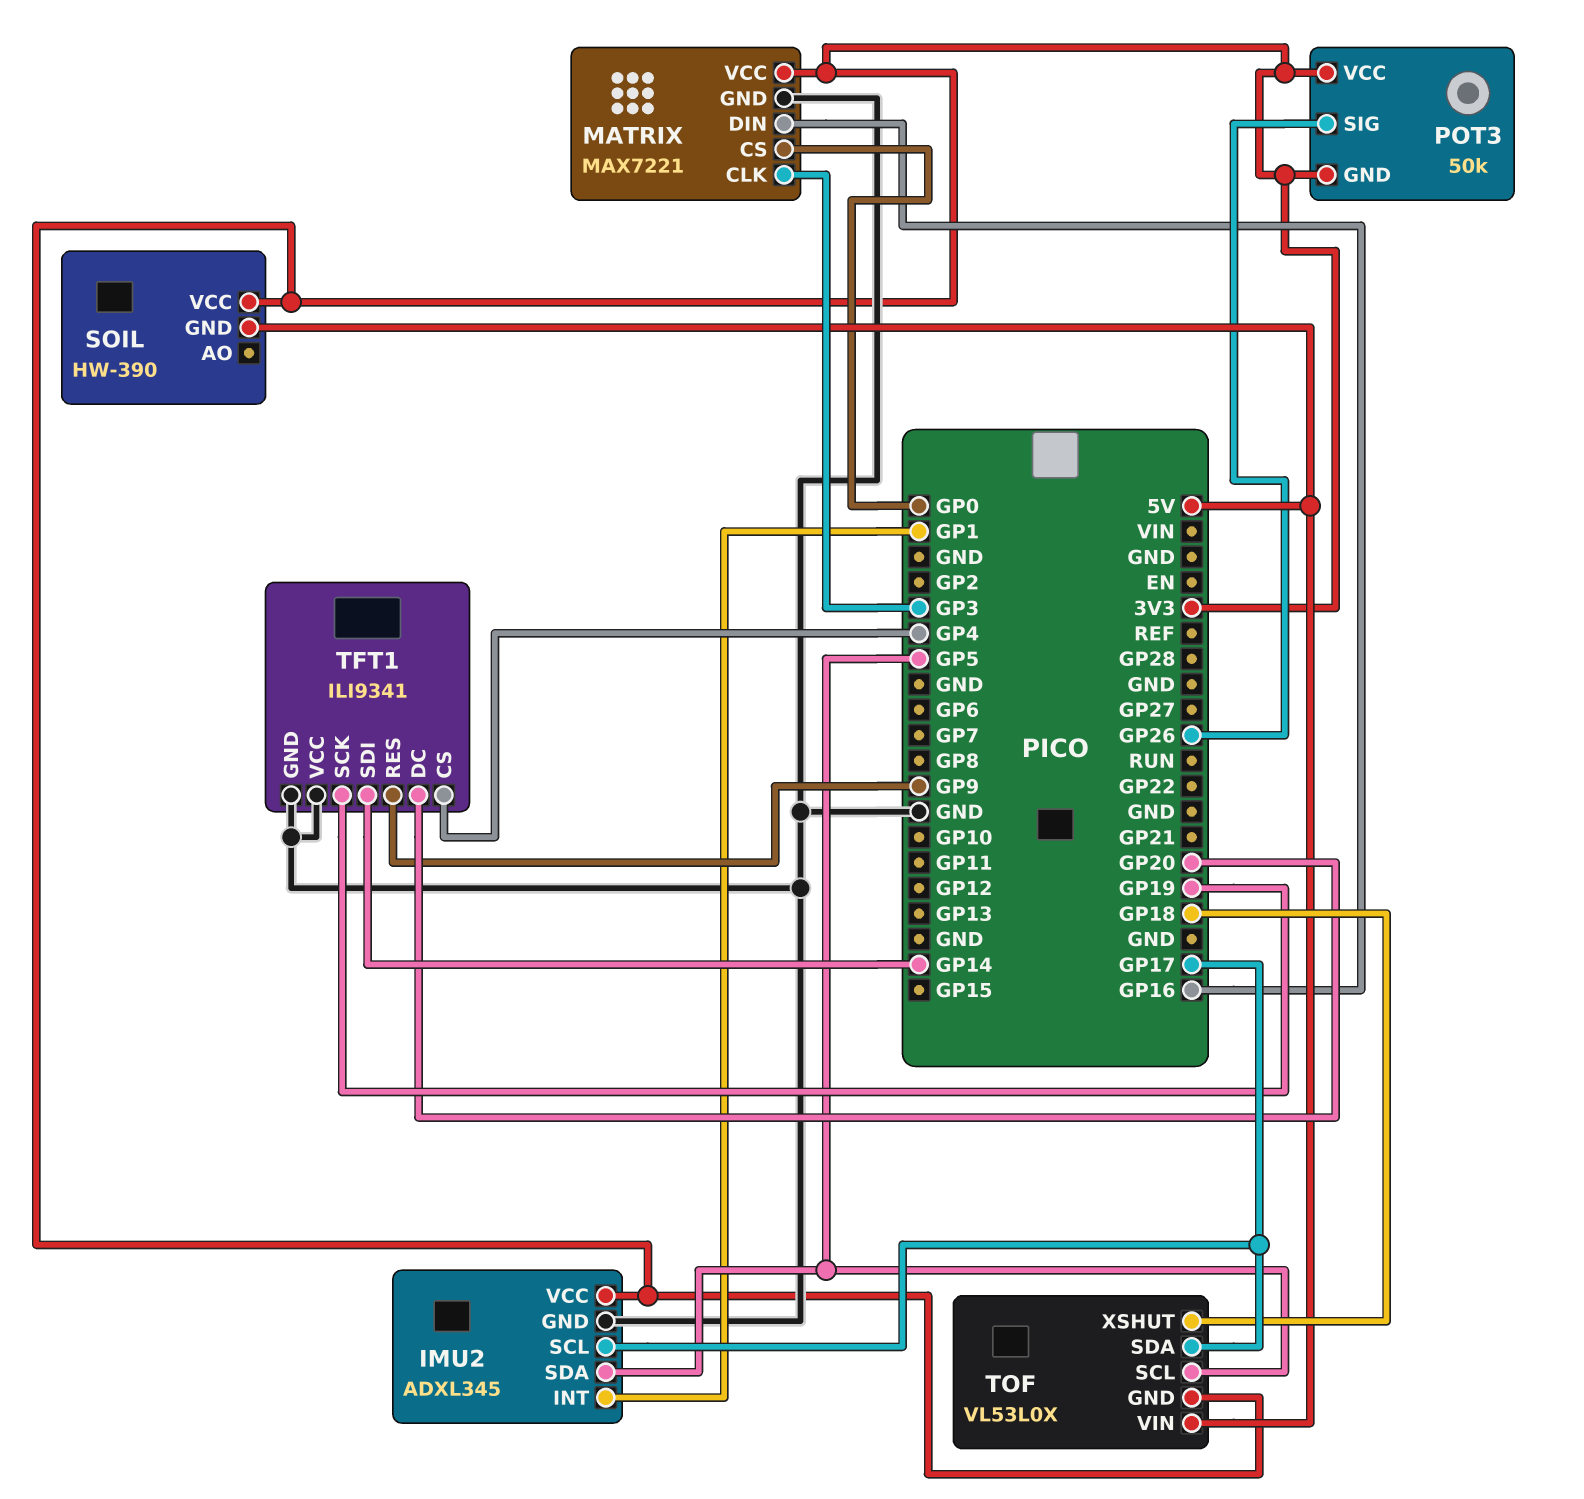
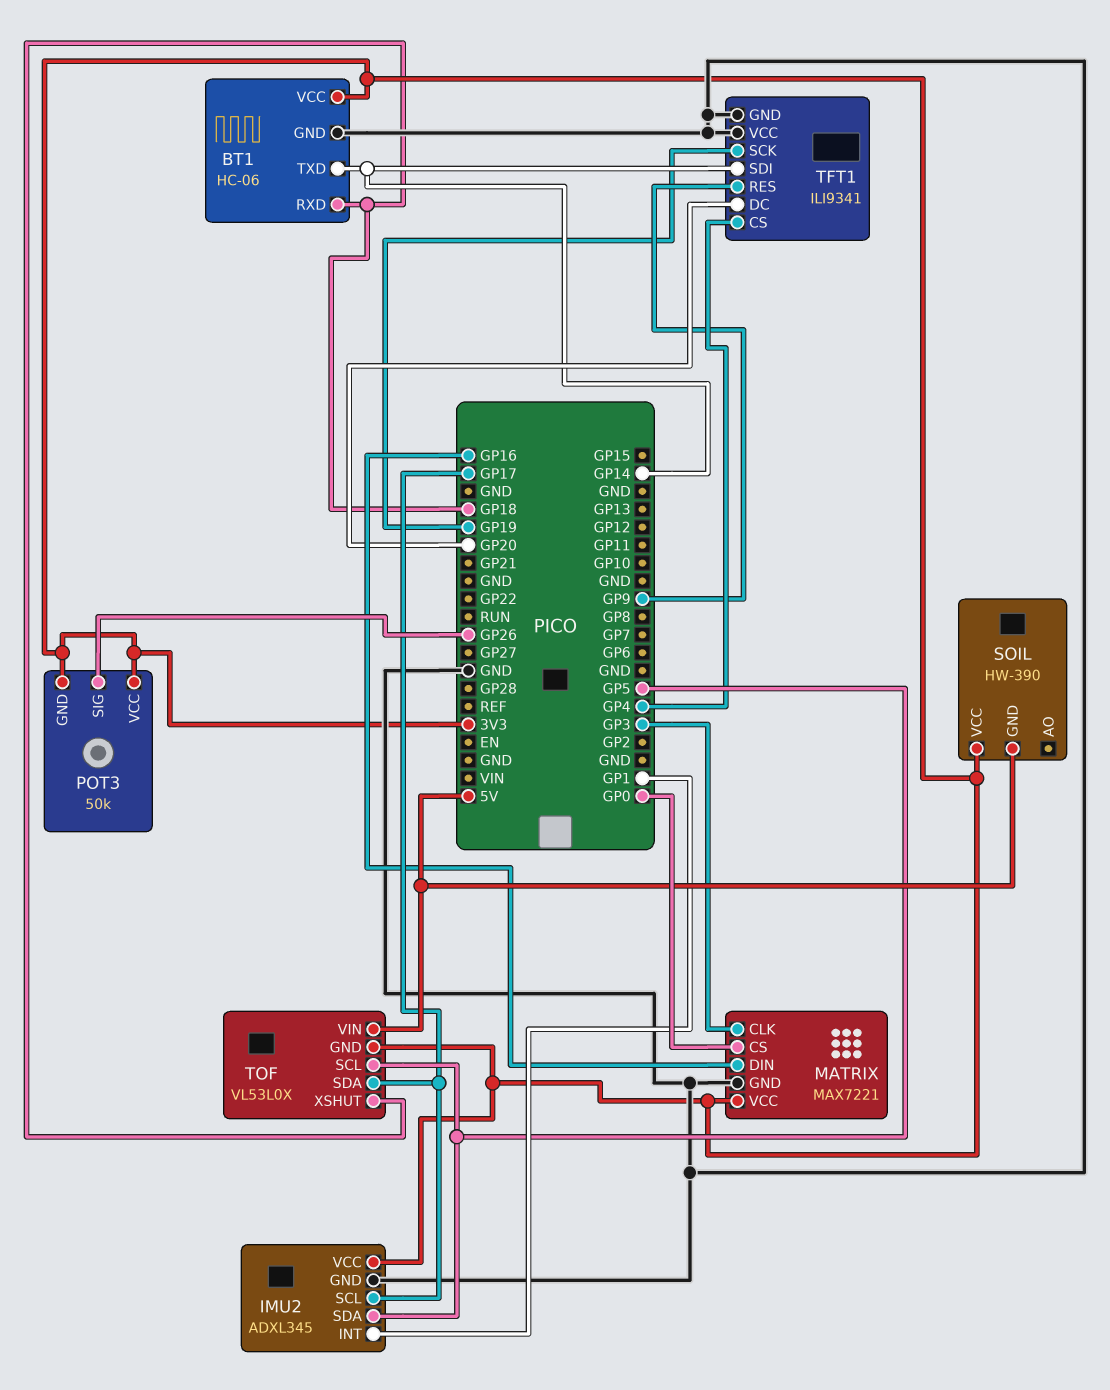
BT1: none -> HC-06
BT1 pin GND: none -> GND
BT1 pin RXD: none -> GP18
BT1 pin TXD: none -> GP14
BT1 pin VCC: none -> 3V3

